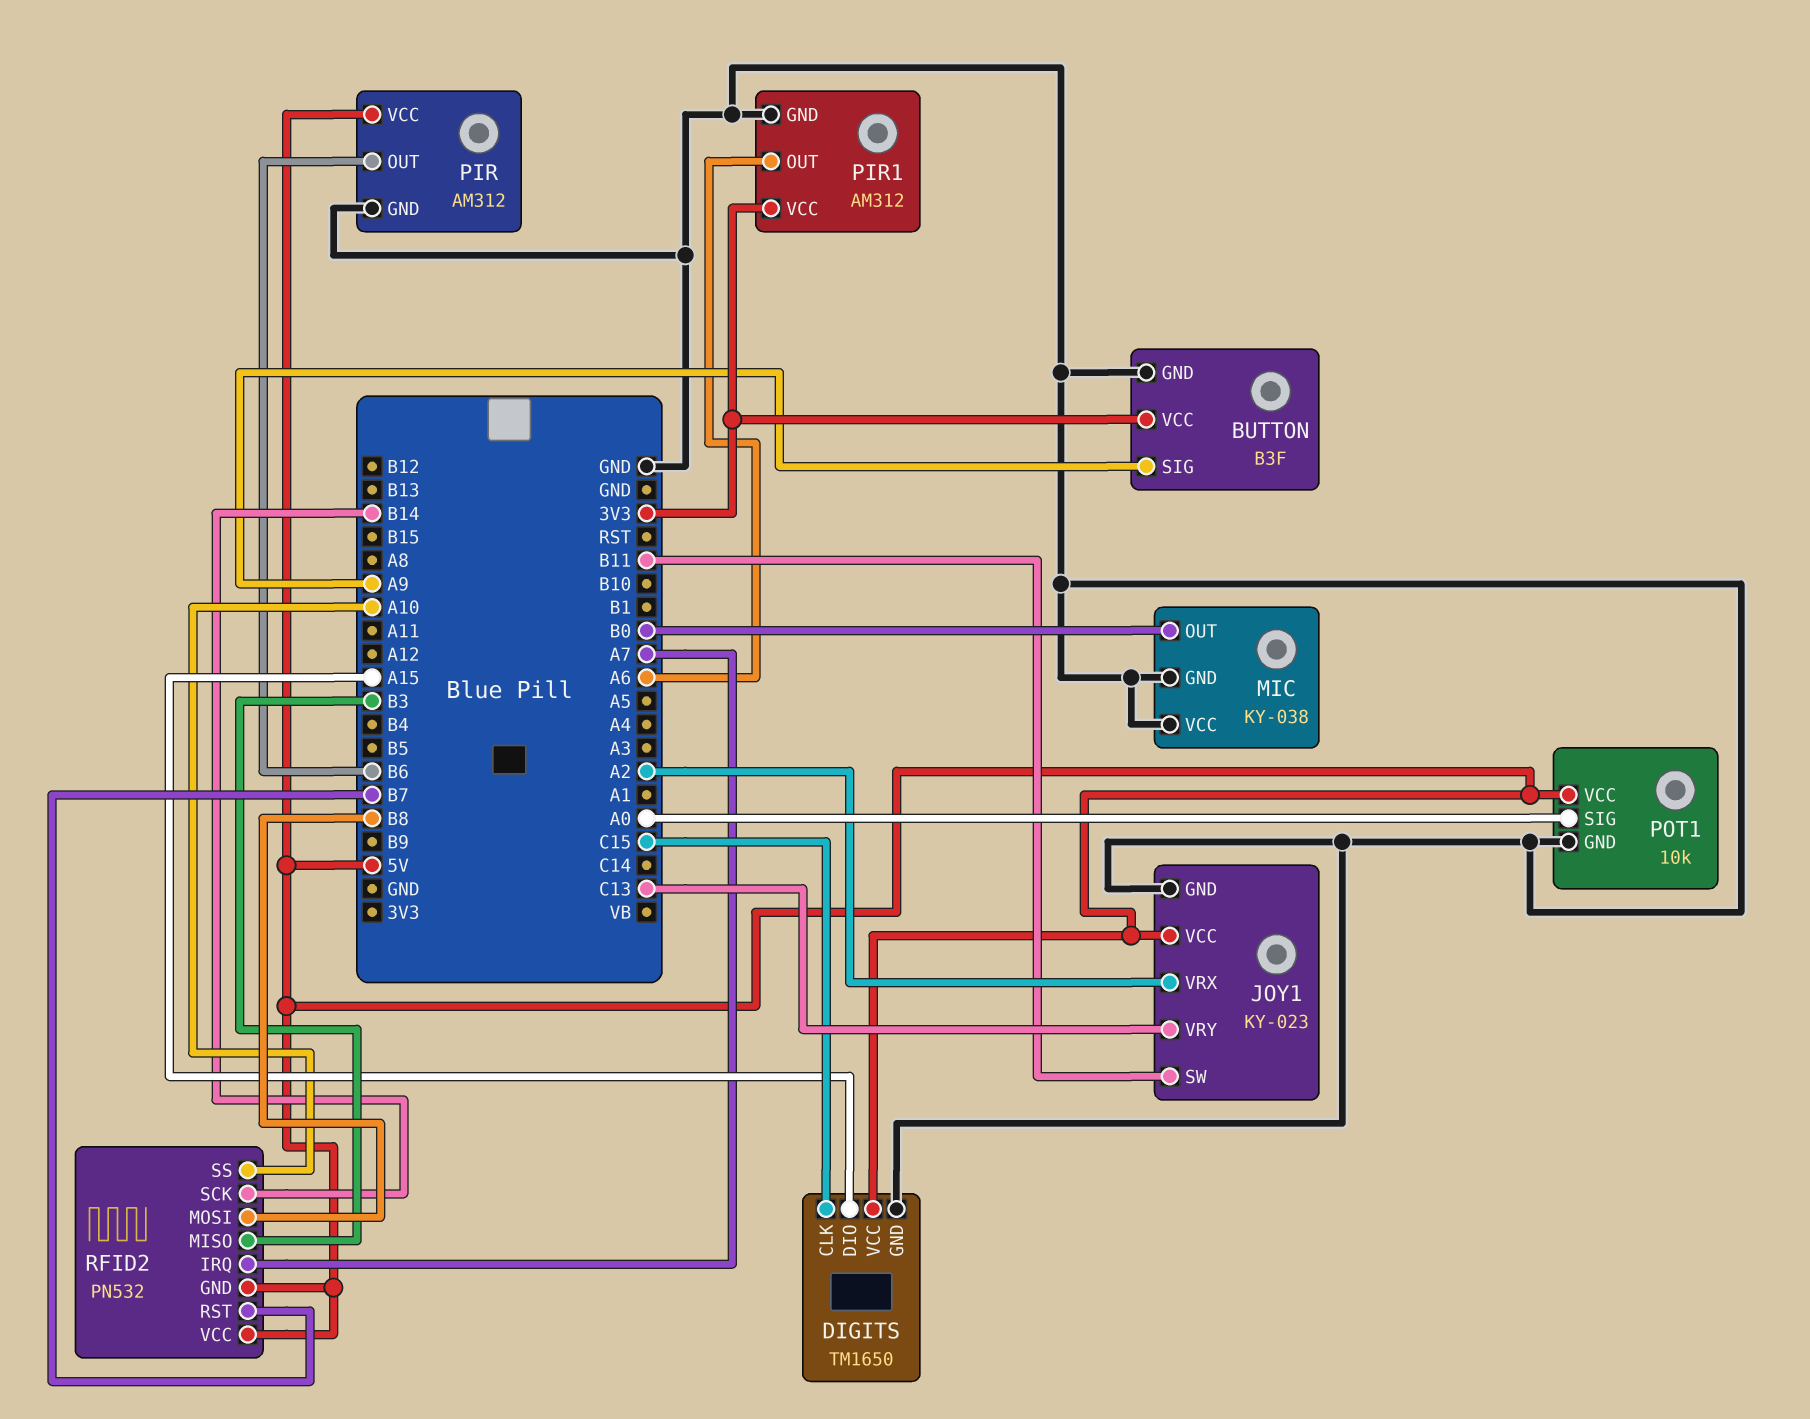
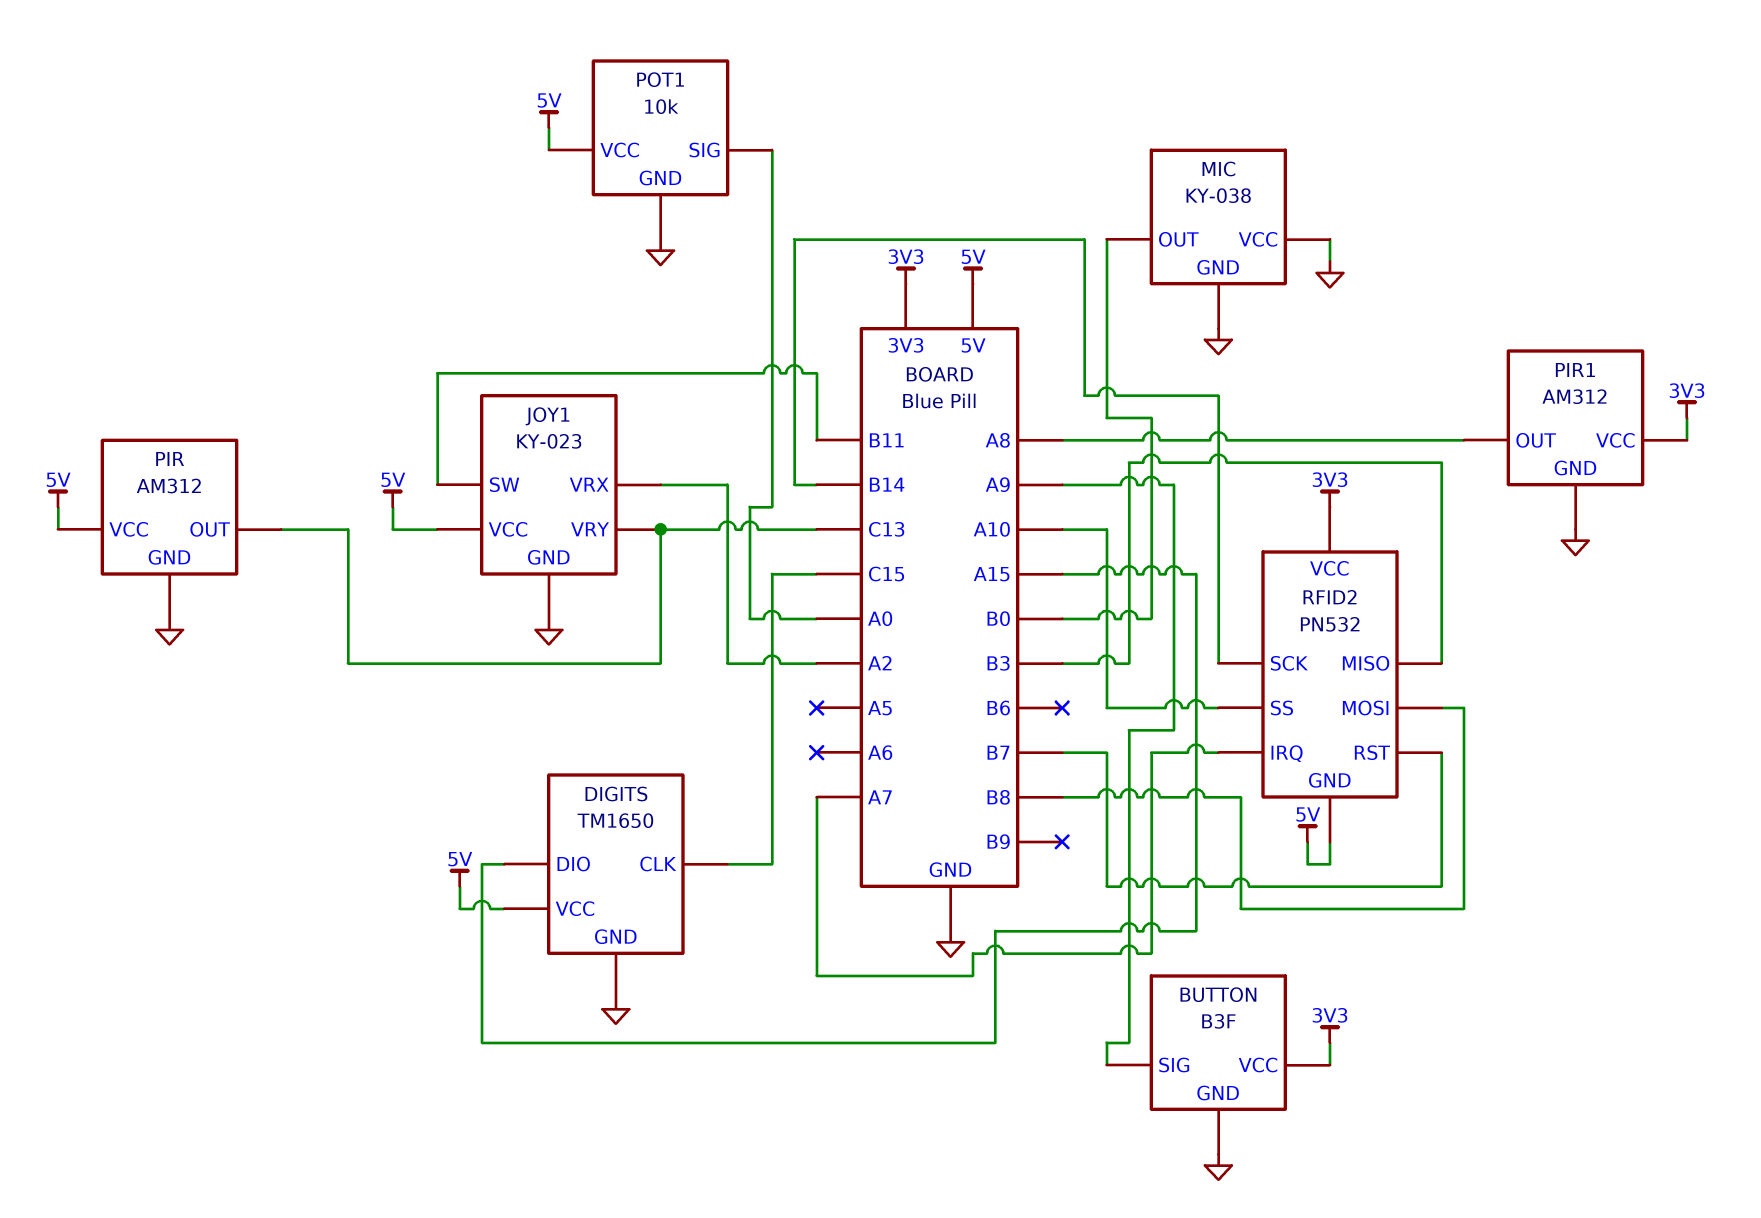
PIR pin OUT: B6 -> C13
PIR1 pin OUT: A6 -> A8
RFID2 pin VCC: 5V -> 3V3

